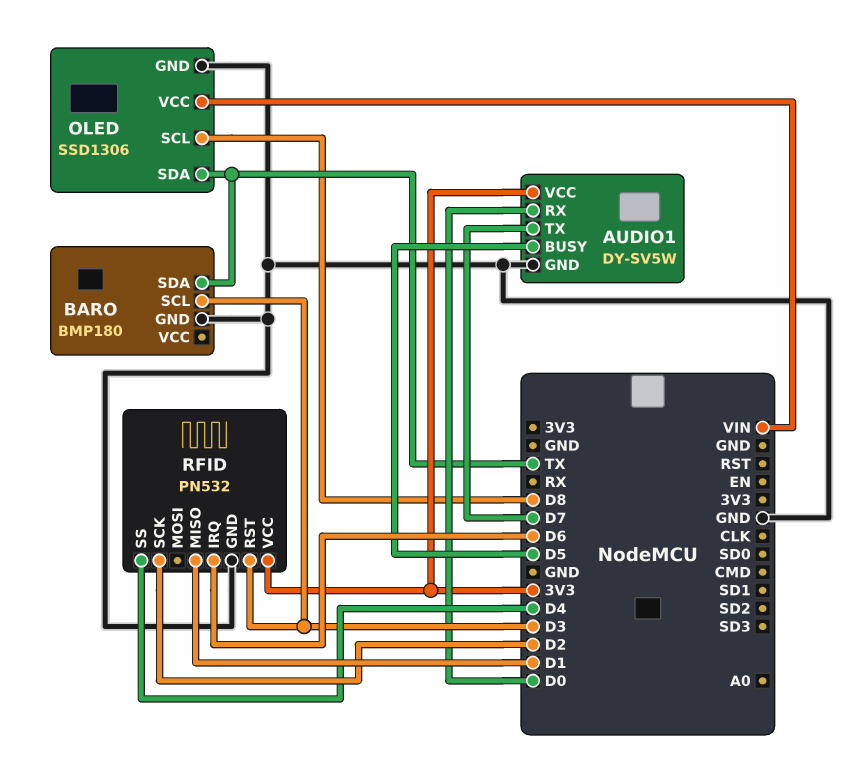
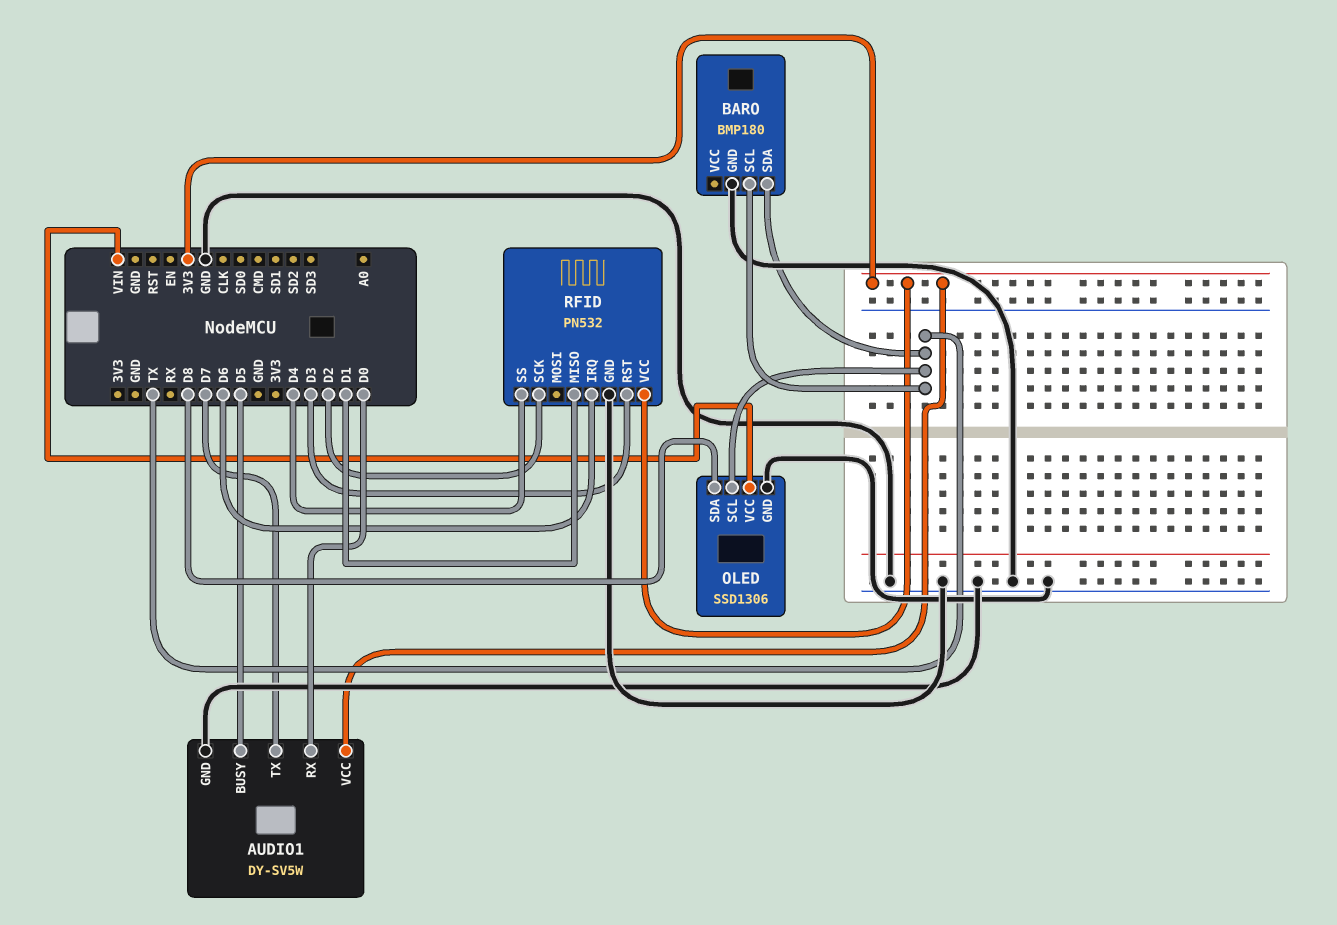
BARO pin SCL: D3 -> TX
OLED pin SCL: D8 -> TX
OLED pin SDA: TX -> D8

